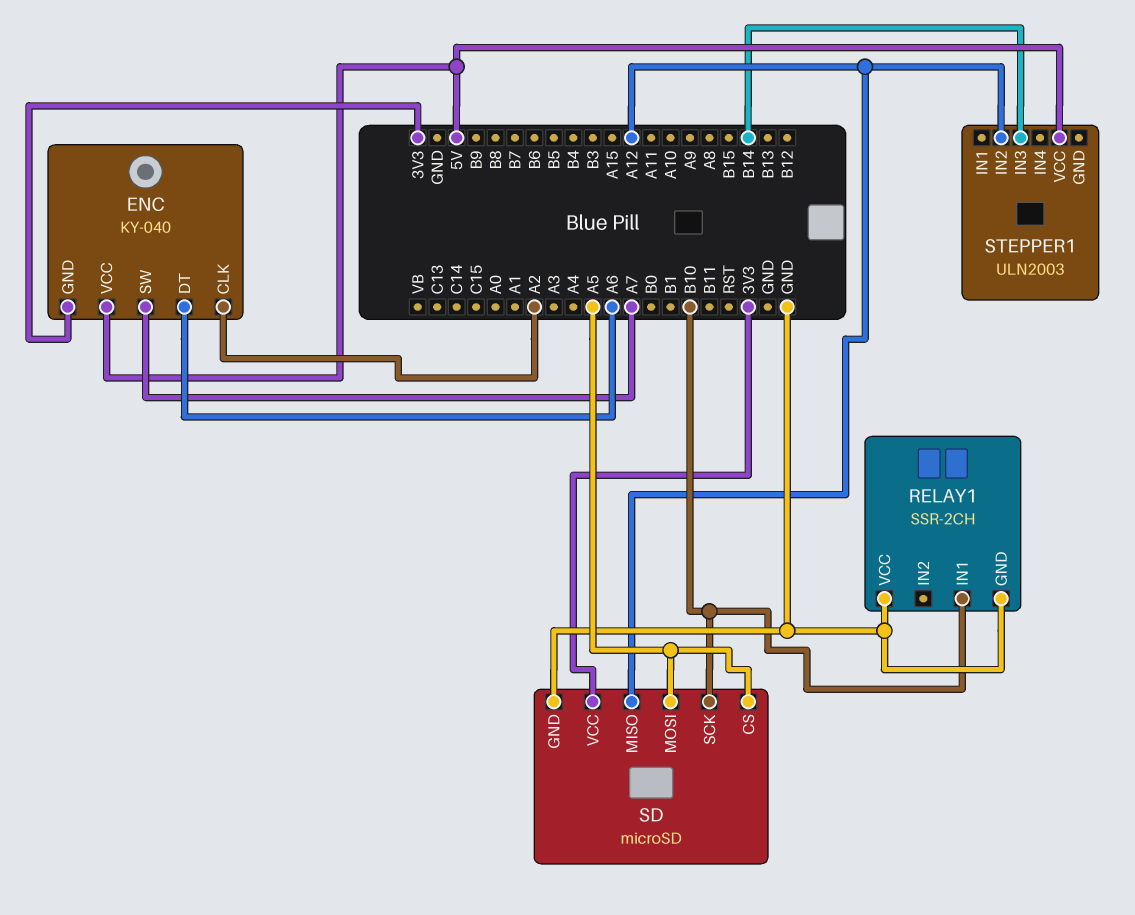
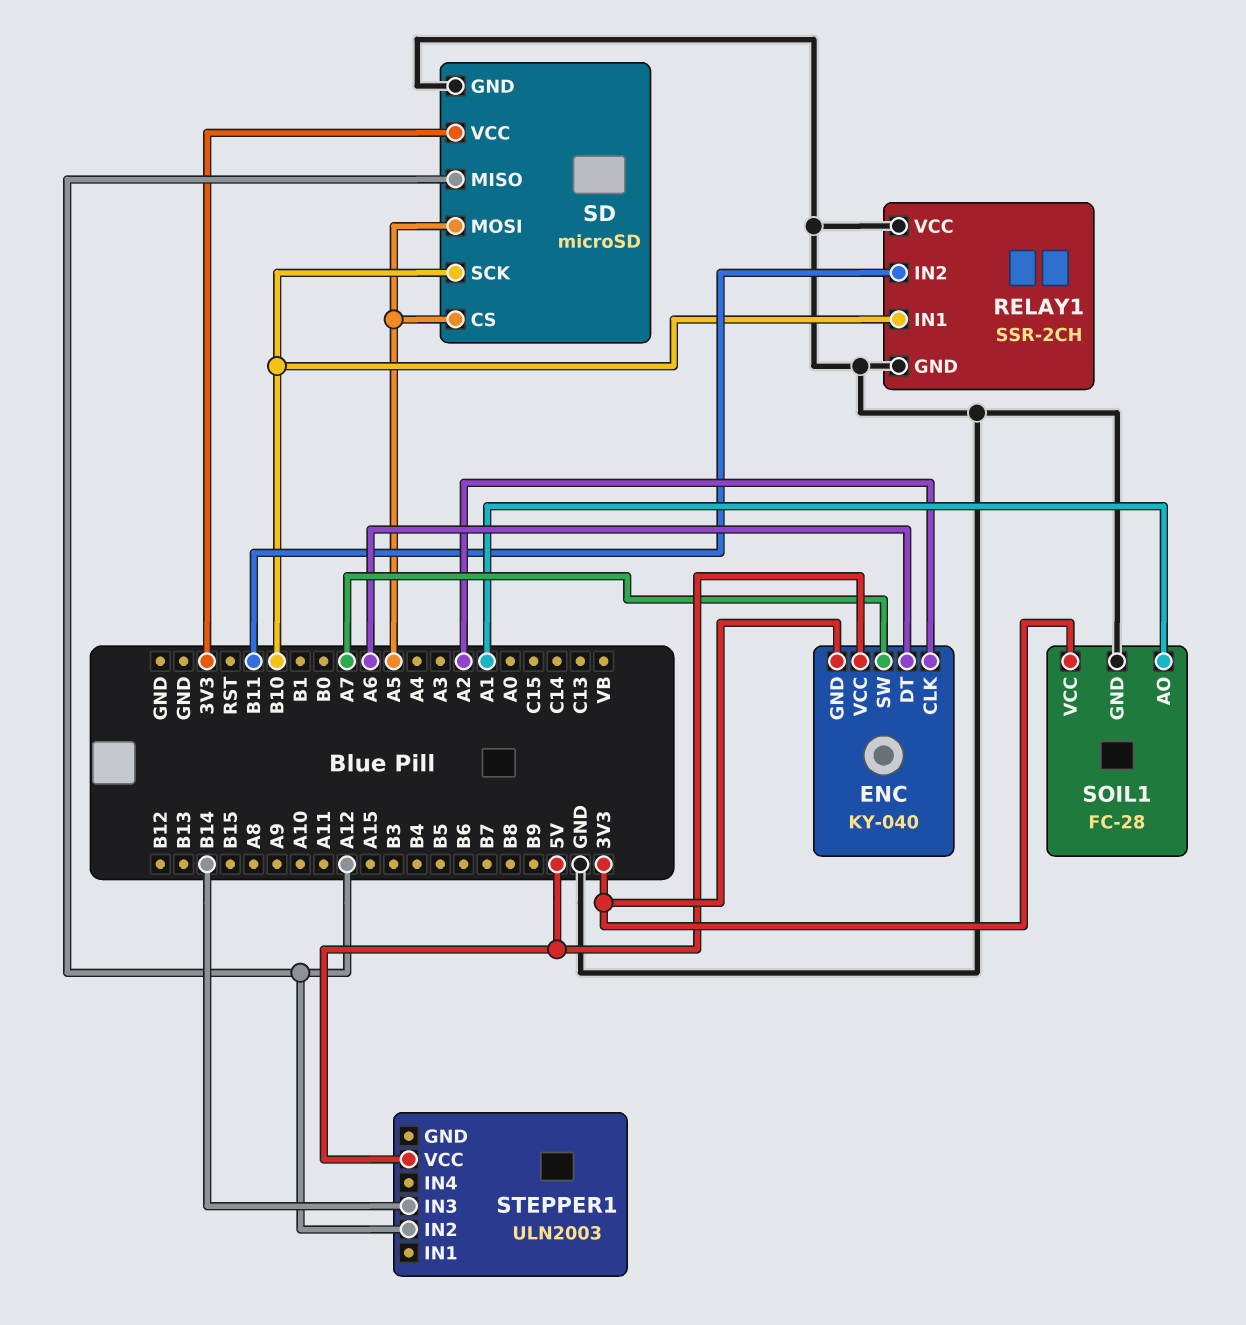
RELAY1 pin IN2: none -> B11
SOIL1: none -> FC-28
SOIL1 pin AO: none -> A1
SOIL1 pin GND: none -> GND
SOIL1 pin VCC: none -> 3V3

